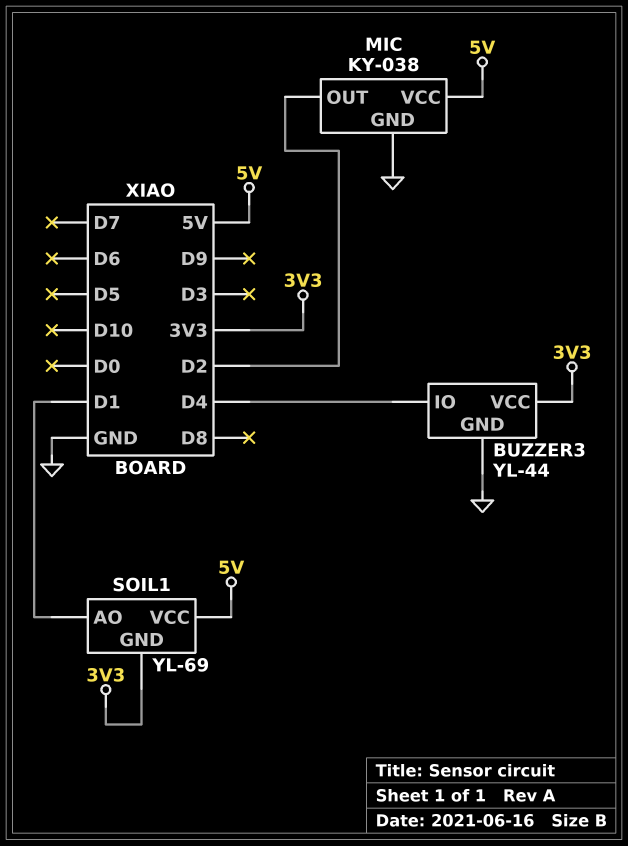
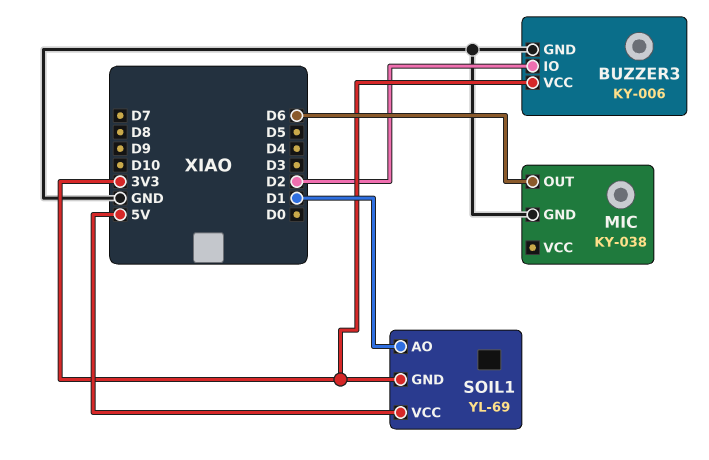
BUZZER3: YL-44 -> KY-006
BUZZER3 pin IO: D4 -> D2
MIC pin OUT: D2 -> D6
MIC pin VCC: 5V -> none

